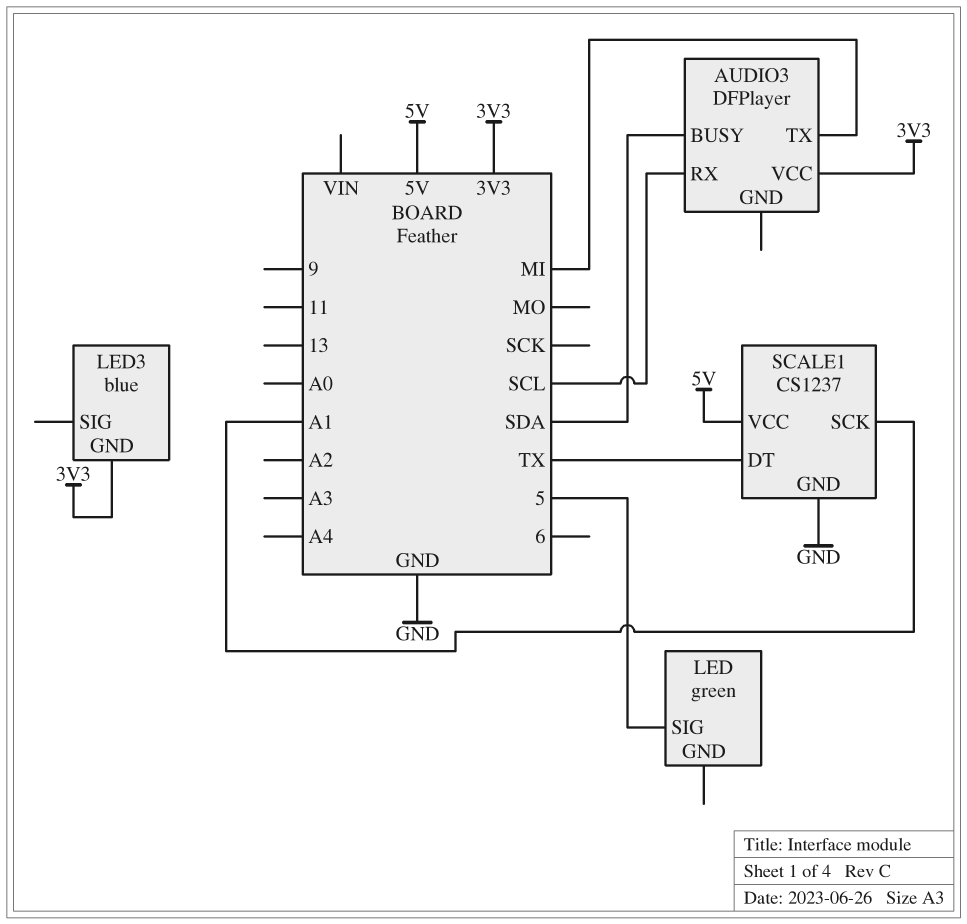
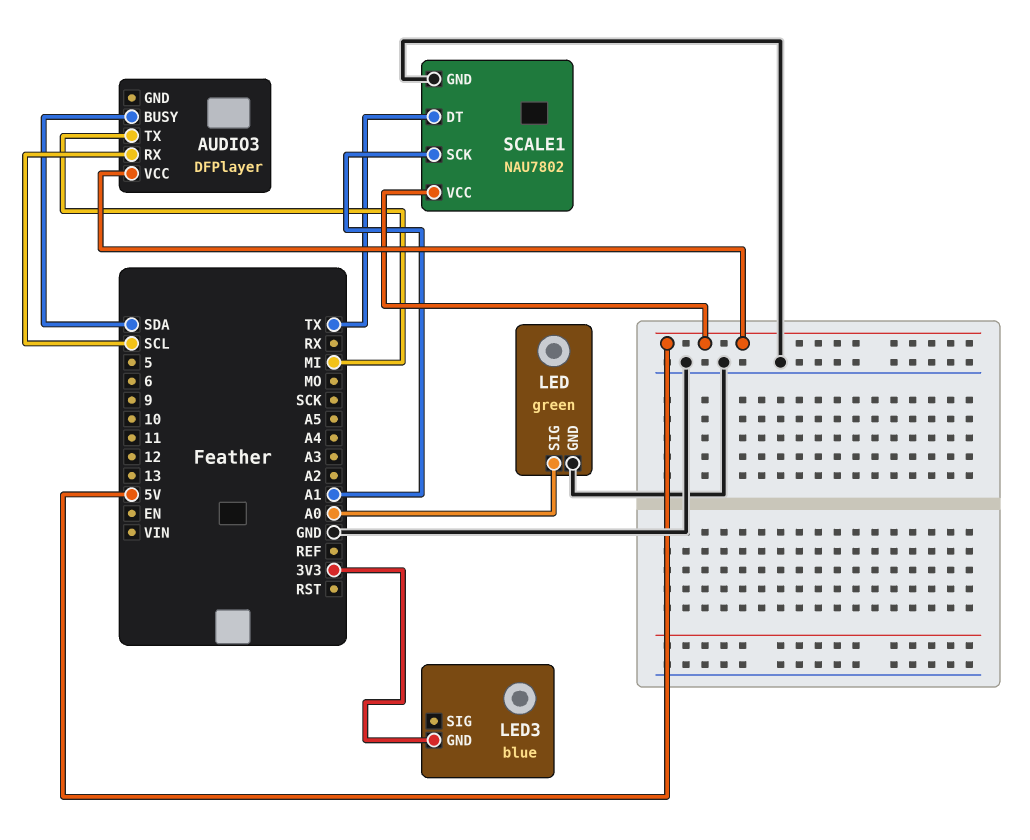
AUDIO3 pin VCC: 3V3 -> 5V
LED pin GND: none -> GND
LED pin SIG: 5 -> A0
SCALE1: CS1237 -> NAU7802

